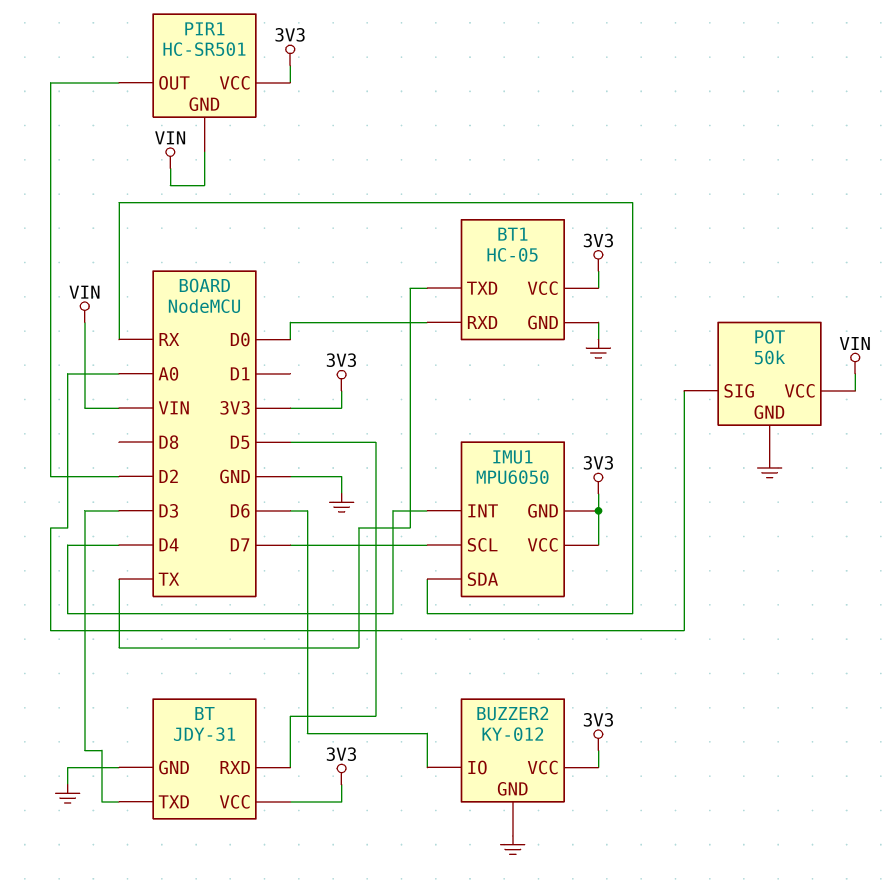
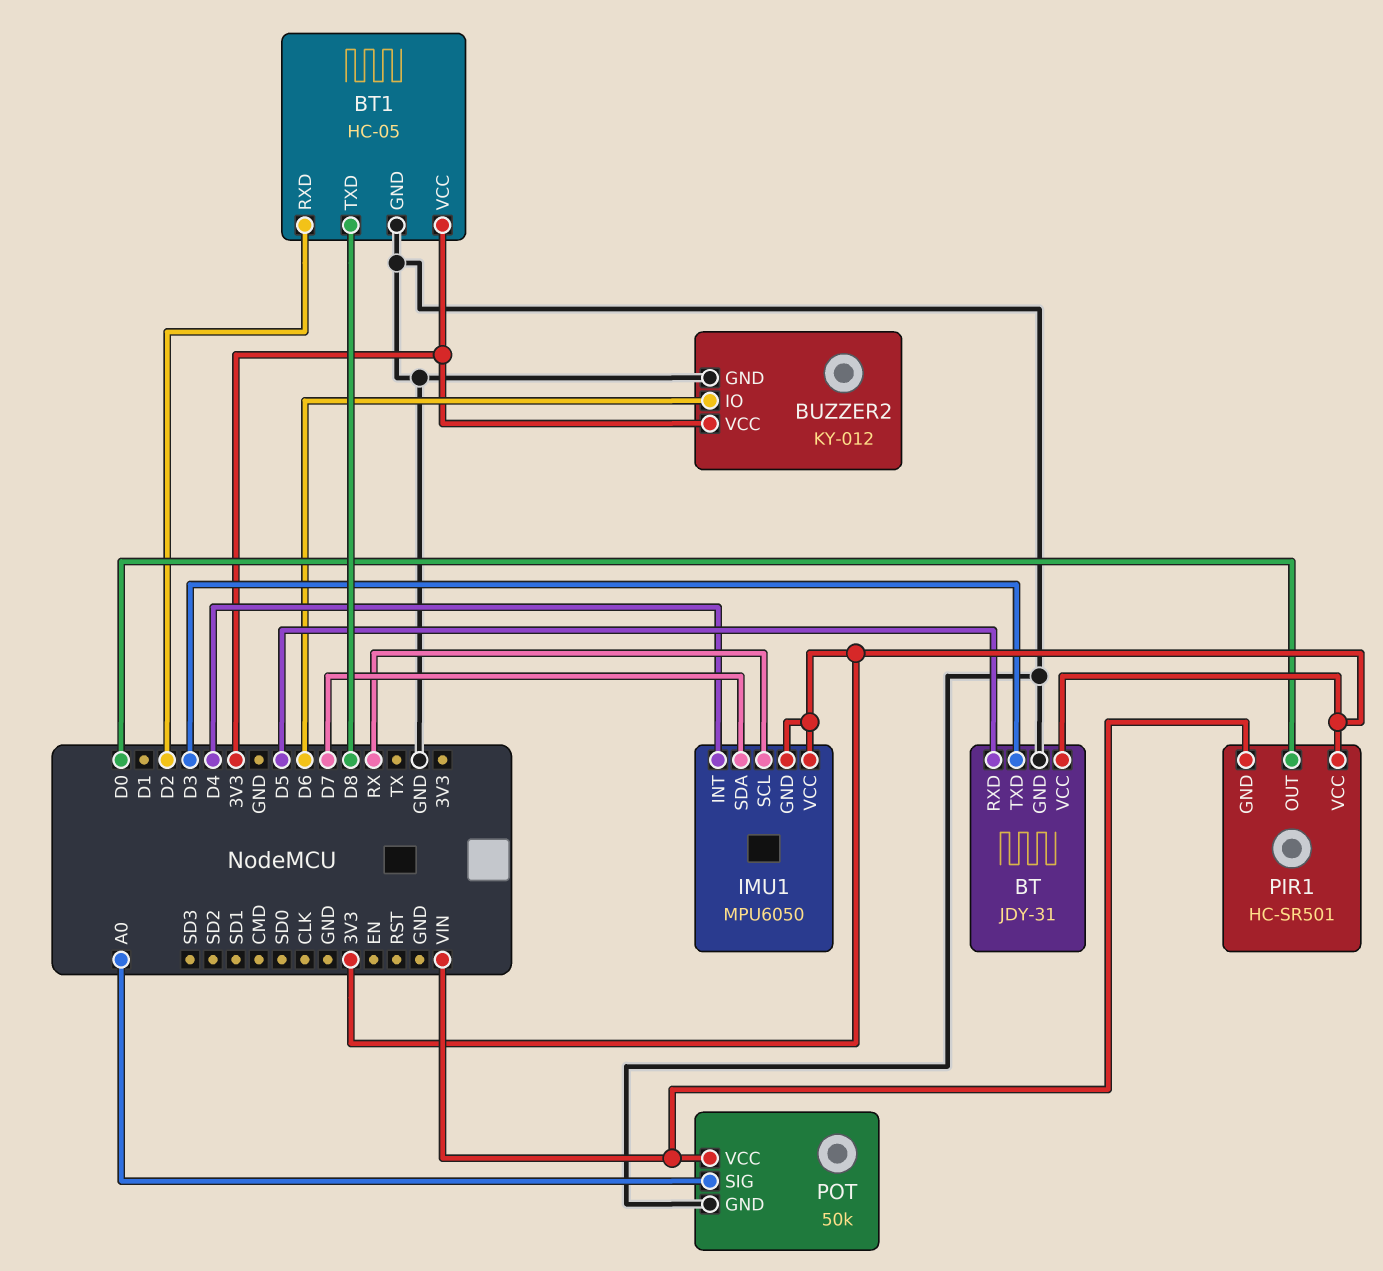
BT1 pin RXD: D0 -> D2
BT1 pin TXD: TX -> D8
IMU1 pin SCL: D7 -> RX
IMU1 pin SDA: RX -> D7
PIR1 pin OUT: D2 -> D0

